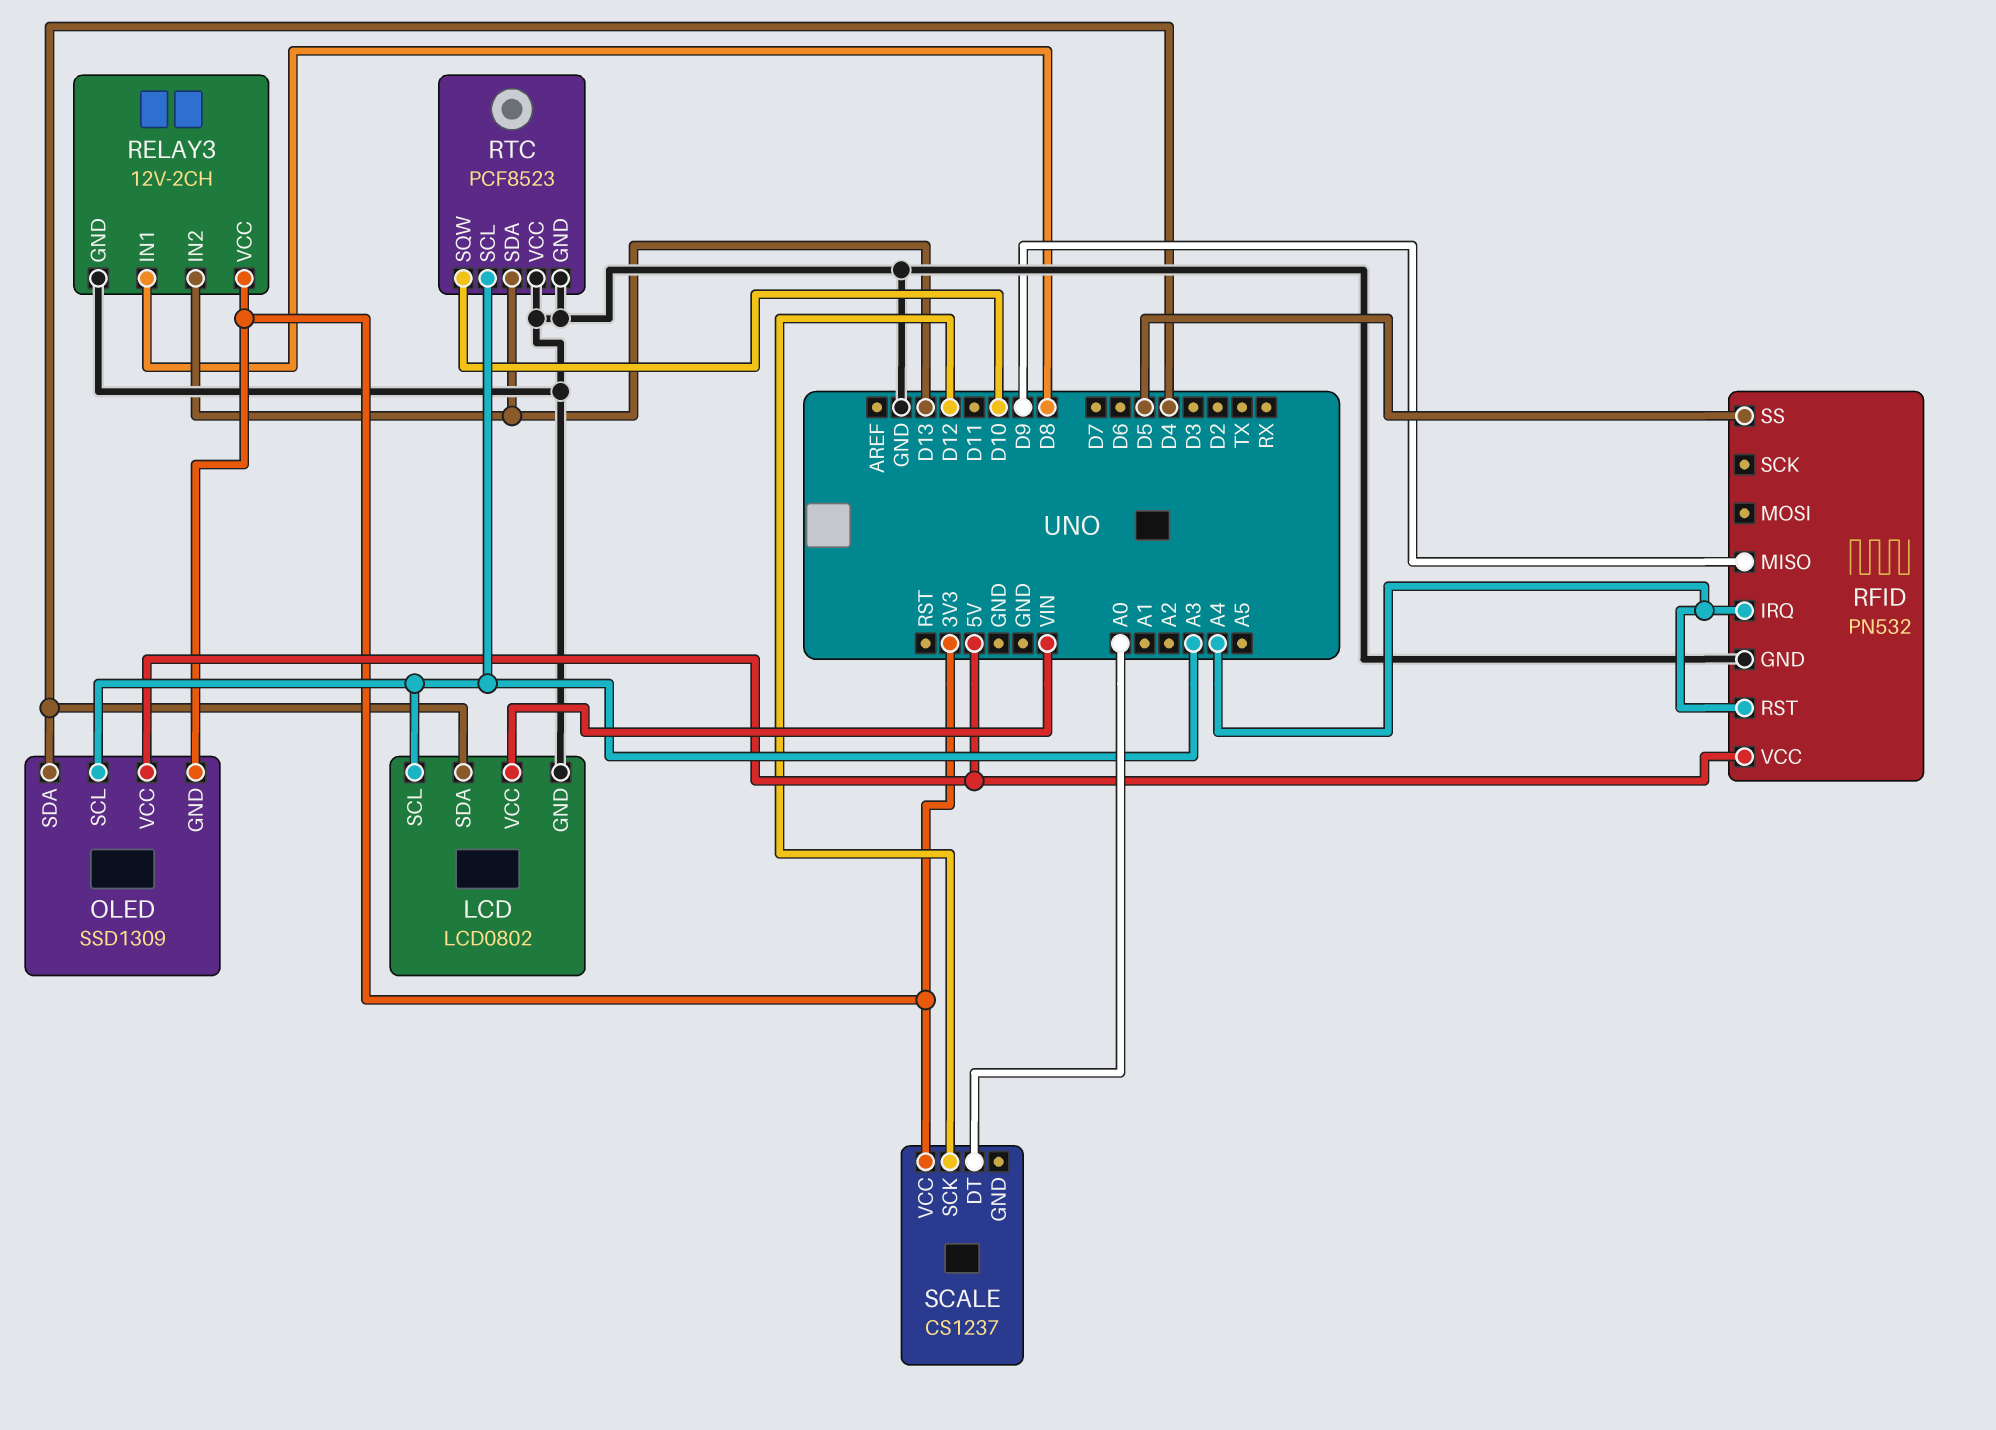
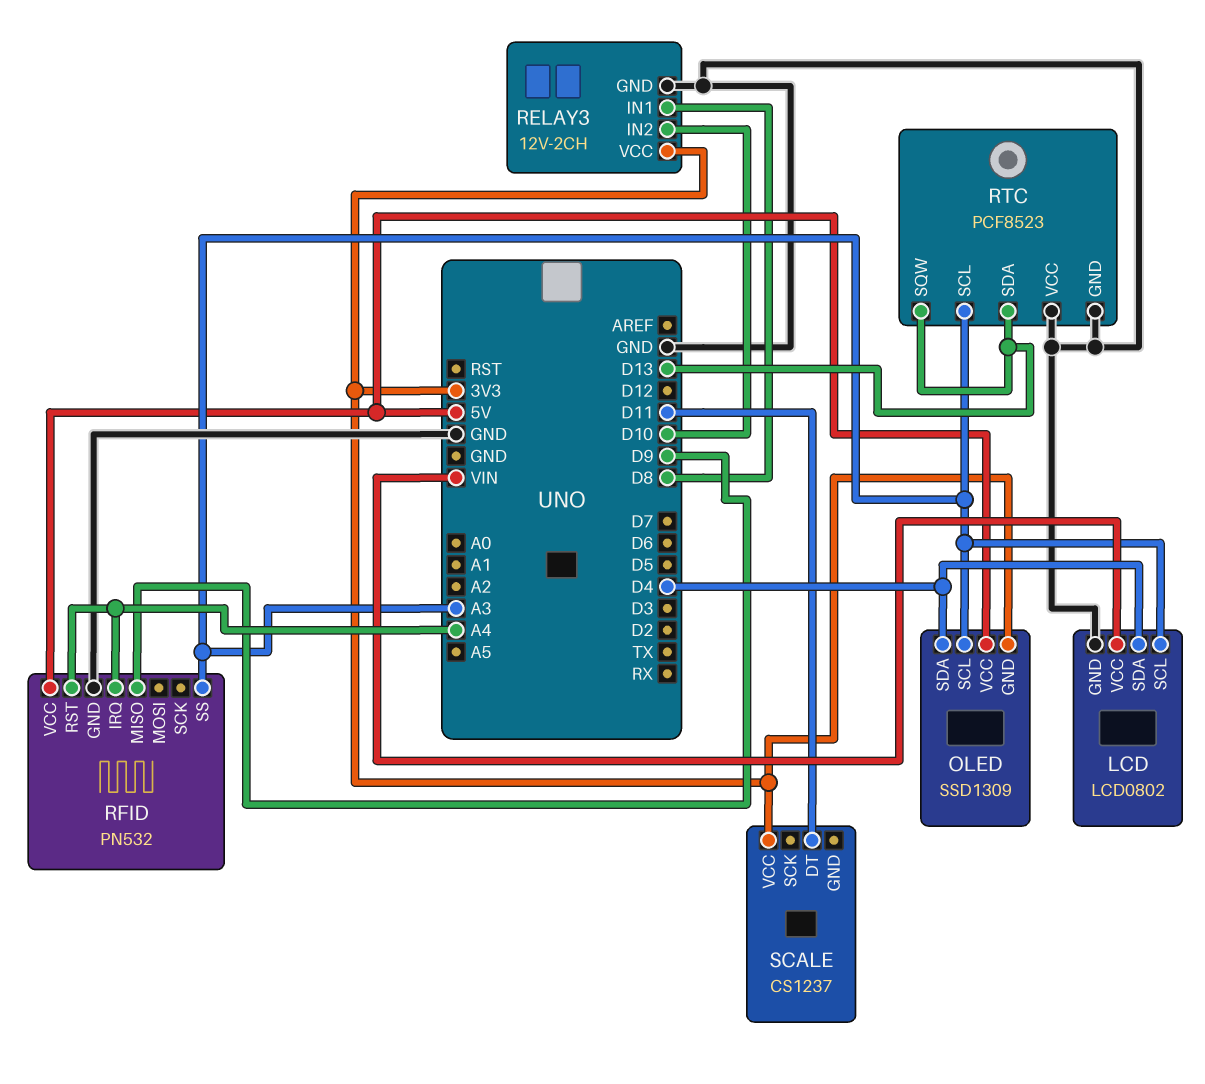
RELAY3 pin IN2: D13 -> D10
RFID pin SS: D5 -> A3
RTC pin SQW: D10 -> D13
SCALE pin DT: A0 -> D11
SCALE pin SCK: D12 -> none

